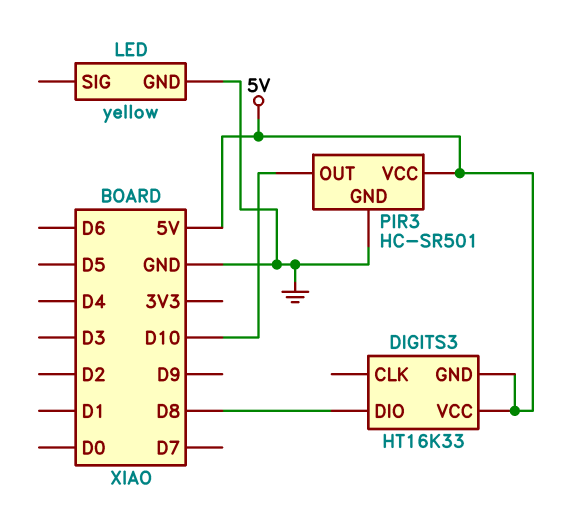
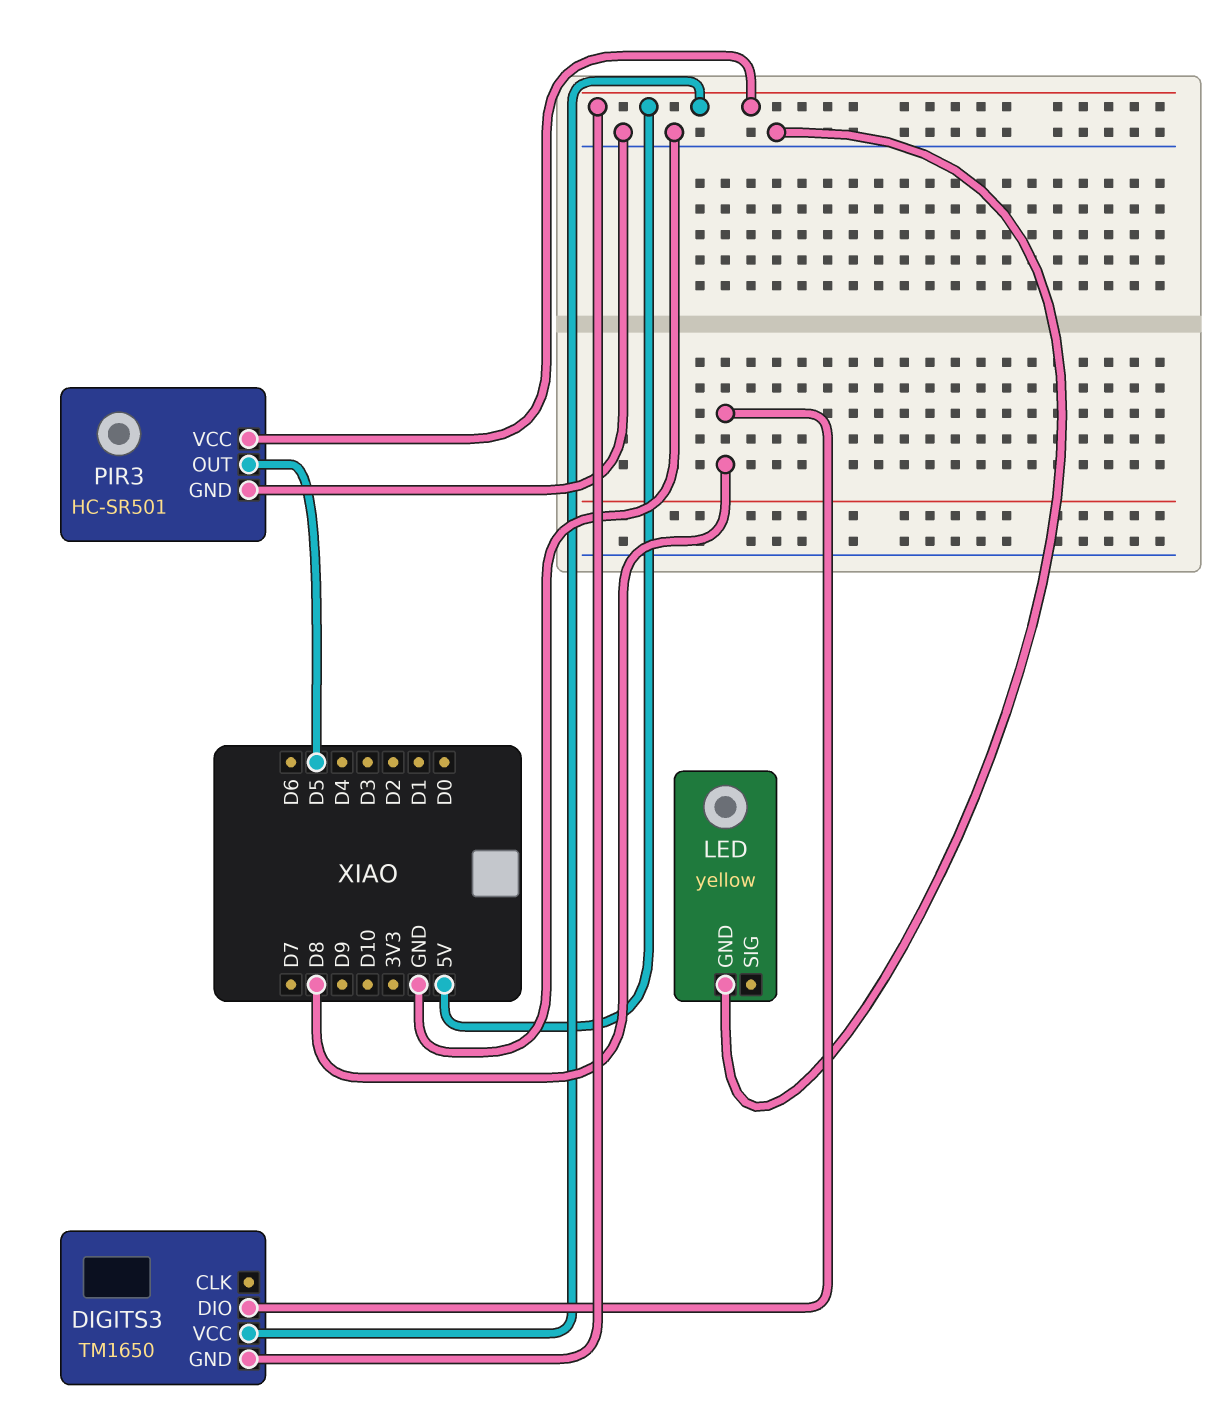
DIGITS3: HT16K33 -> TM1650
PIR3 pin OUT: D10 -> D5

